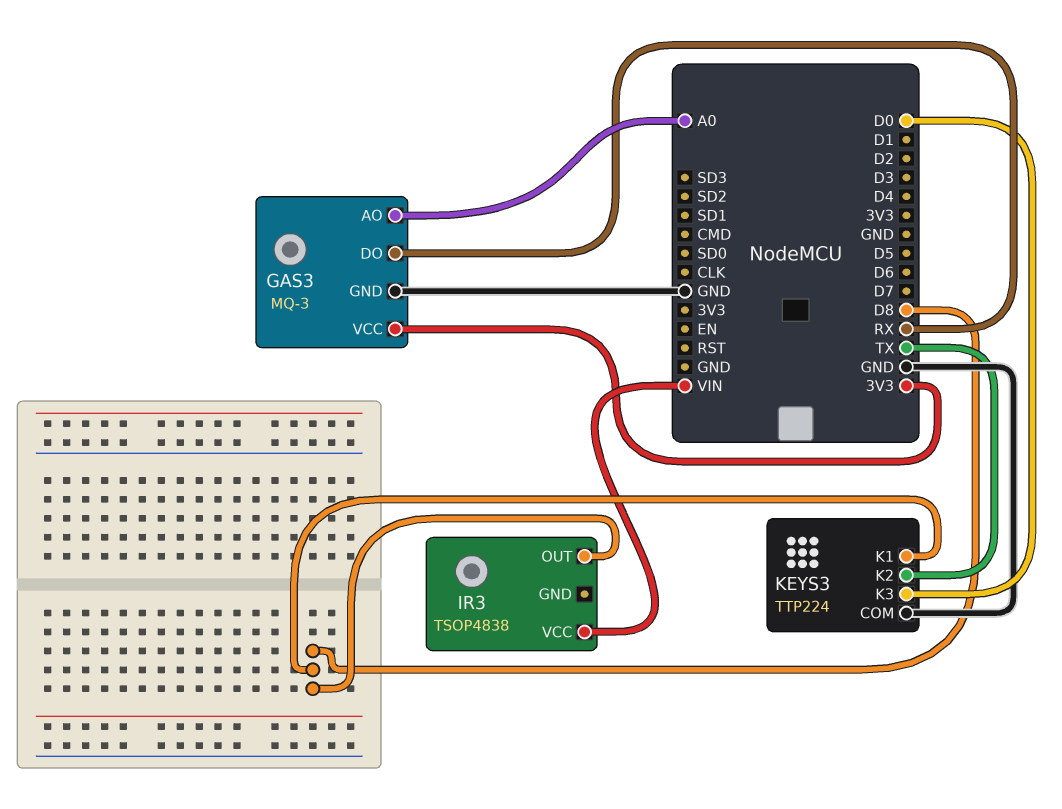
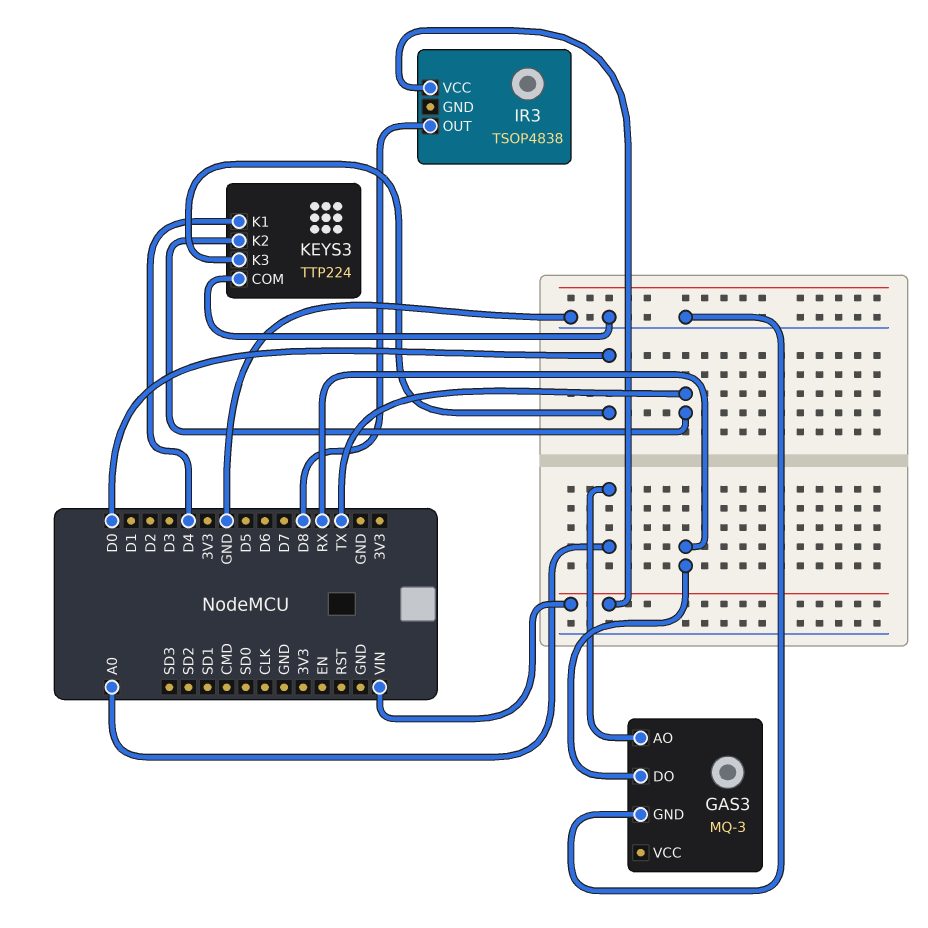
GAS3 pin VCC: 3V3 -> none
KEYS3 pin K1: D8 -> D4

